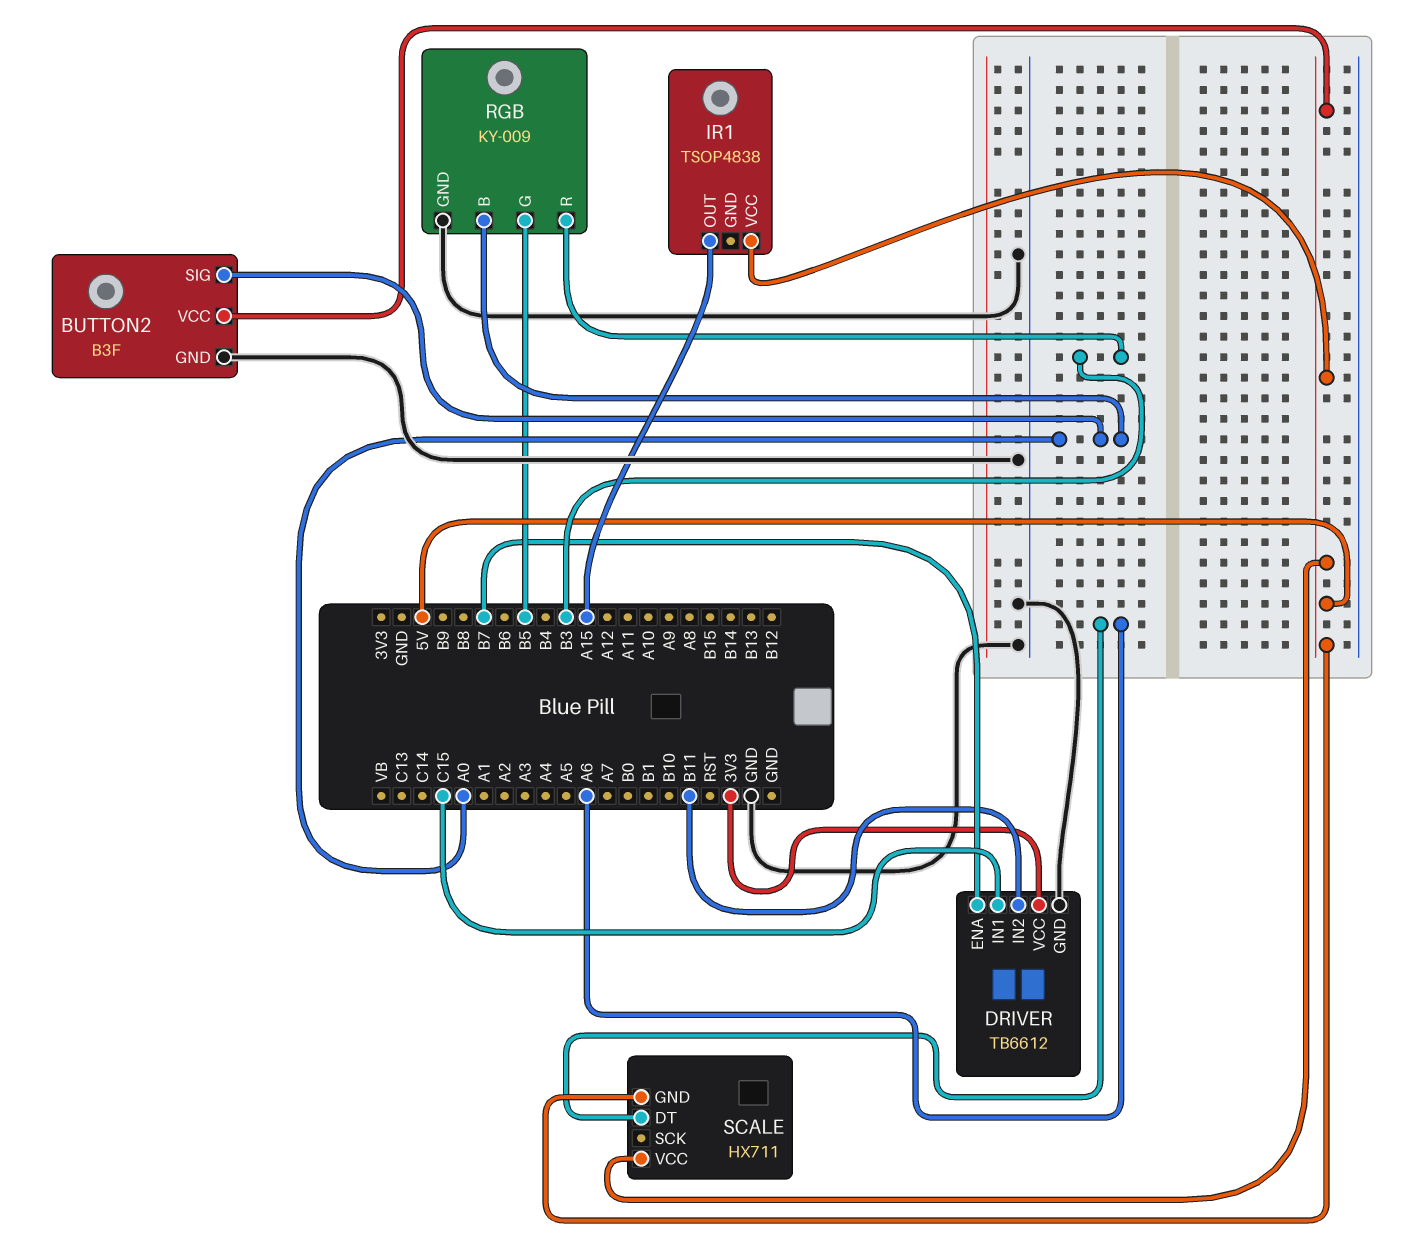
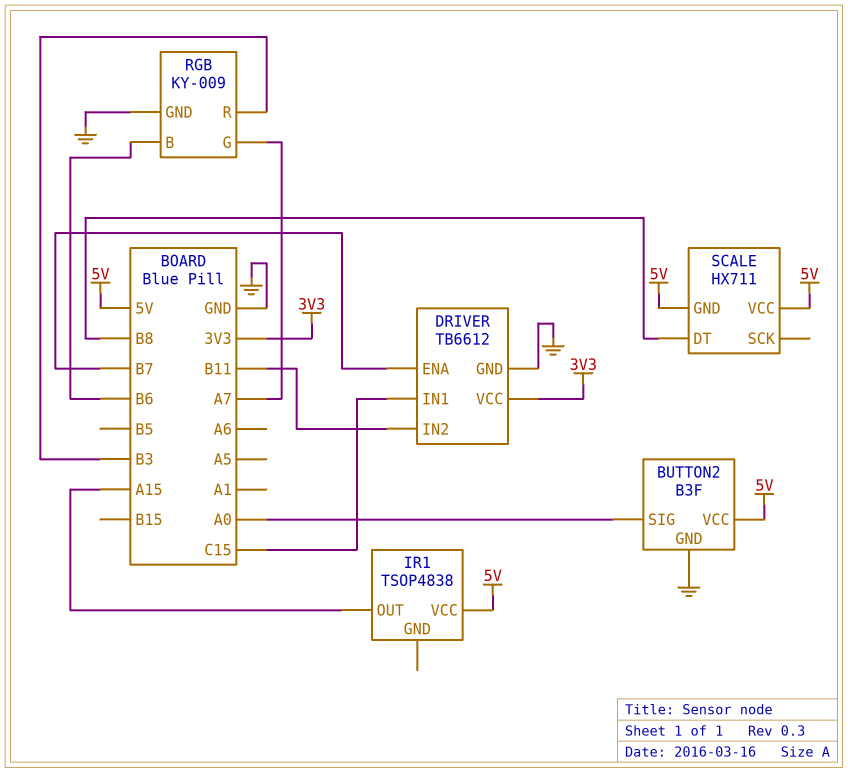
RGB pin B: A0 -> B6
RGB pin G: B5 -> A7
SCALE pin DT: A6 -> B8

